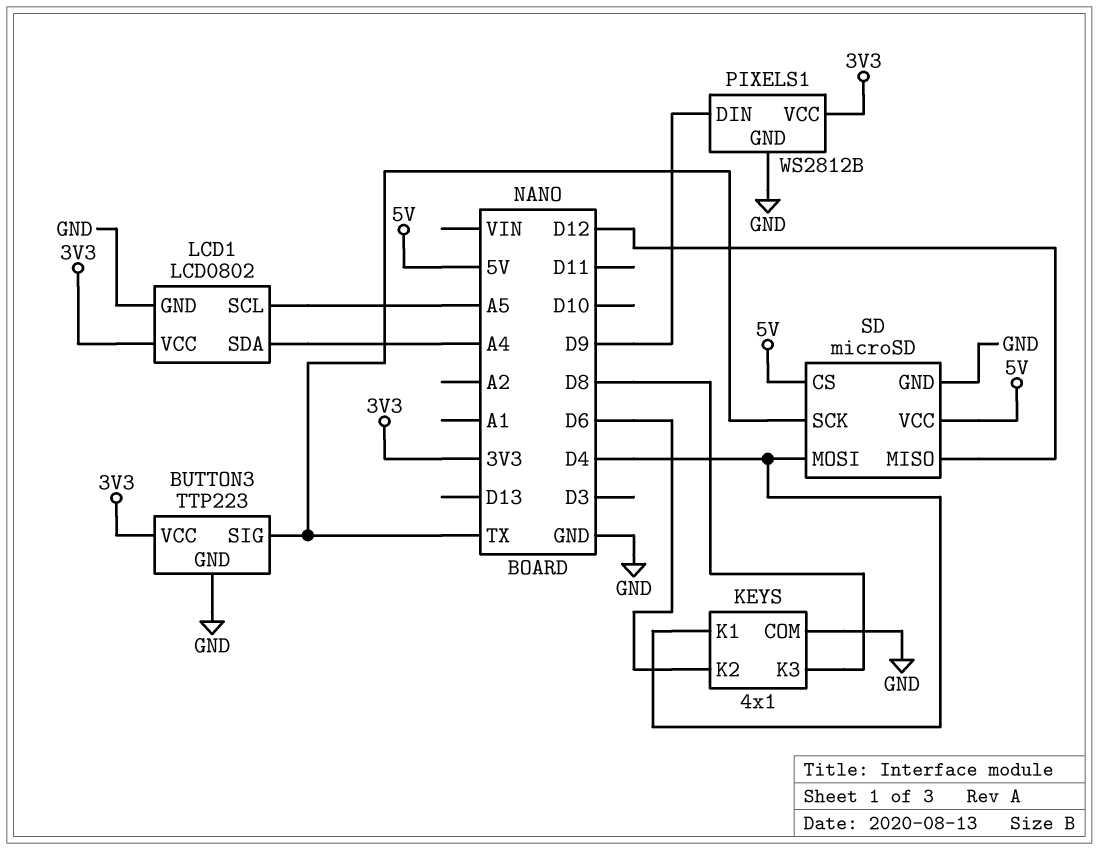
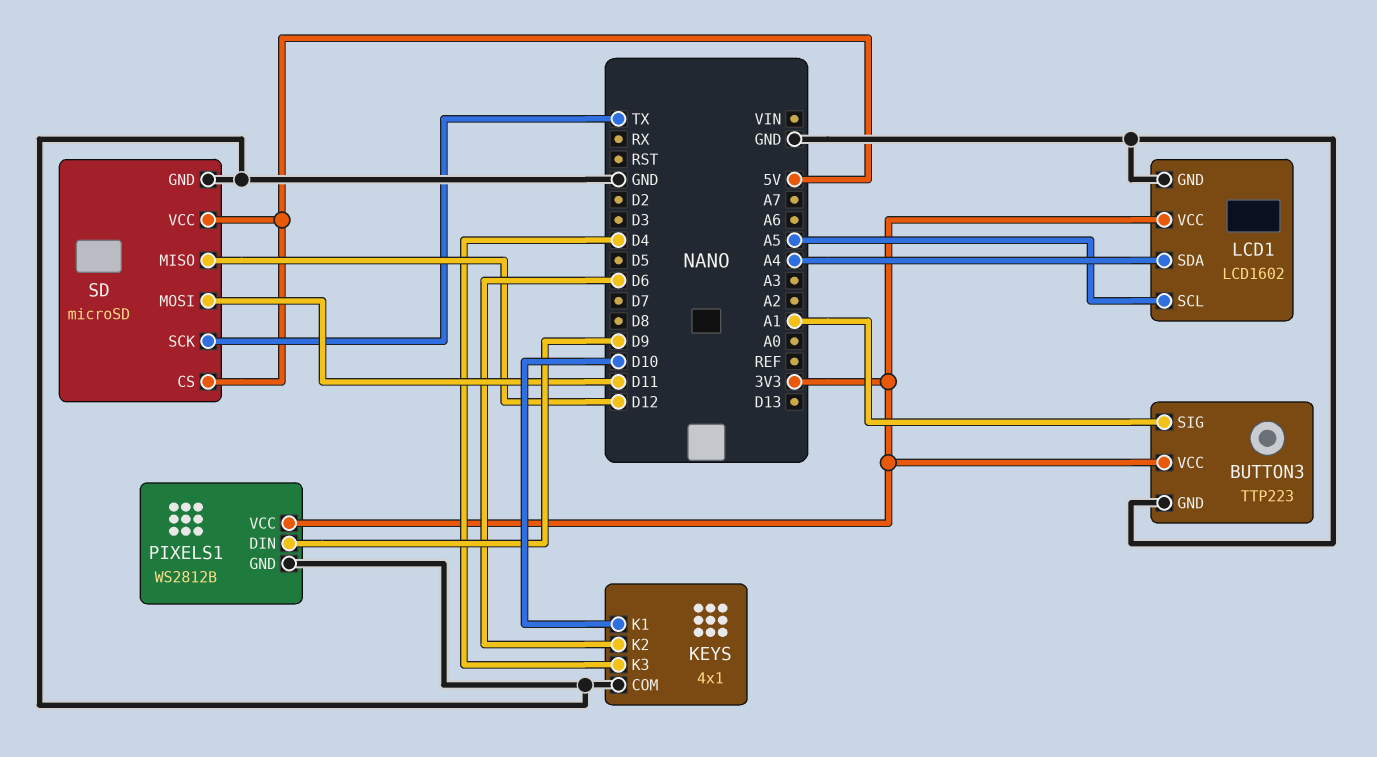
BUTTON3 pin SIG: TX -> A1
KEYS pin K1: D4 -> D10
KEYS pin K3: D8 -> D4
LCD1: LCD0802 -> LCD1602
SD pin MOSI: D4 -> D11

